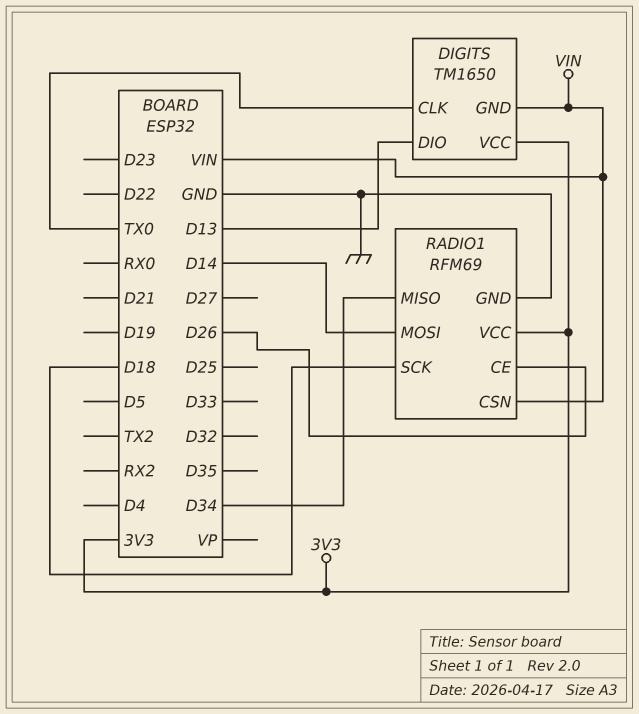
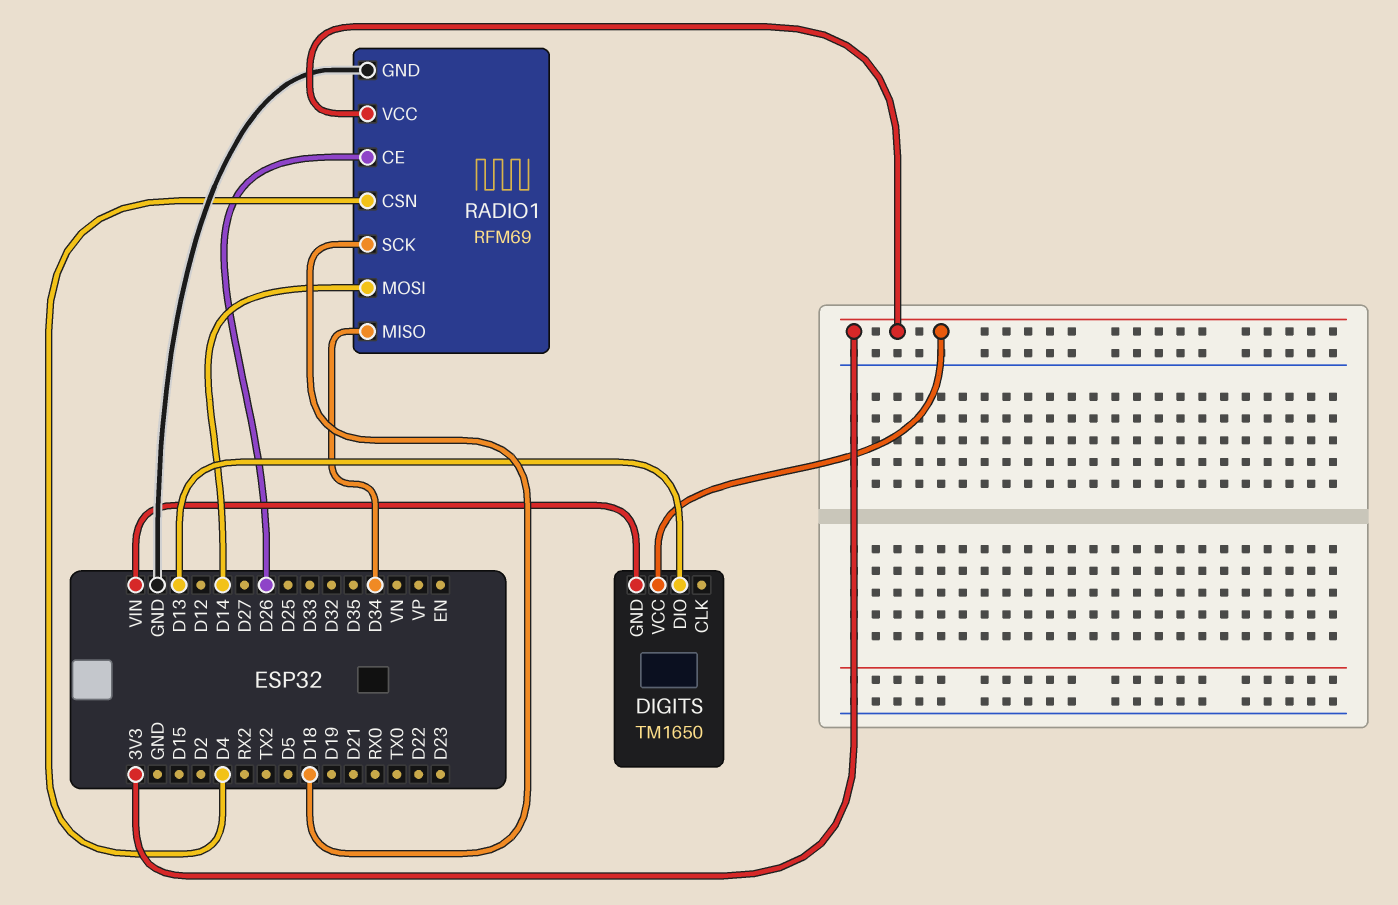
DIGITS pin CLK: TX0 -> none
RADIO1 pin CSN: VIN -> D4

